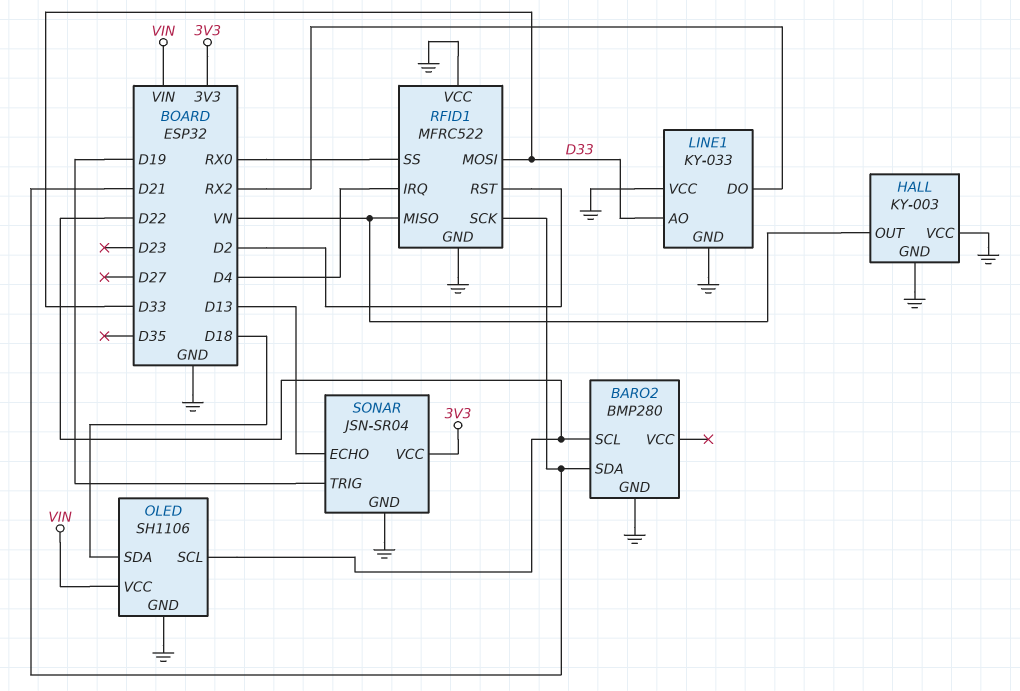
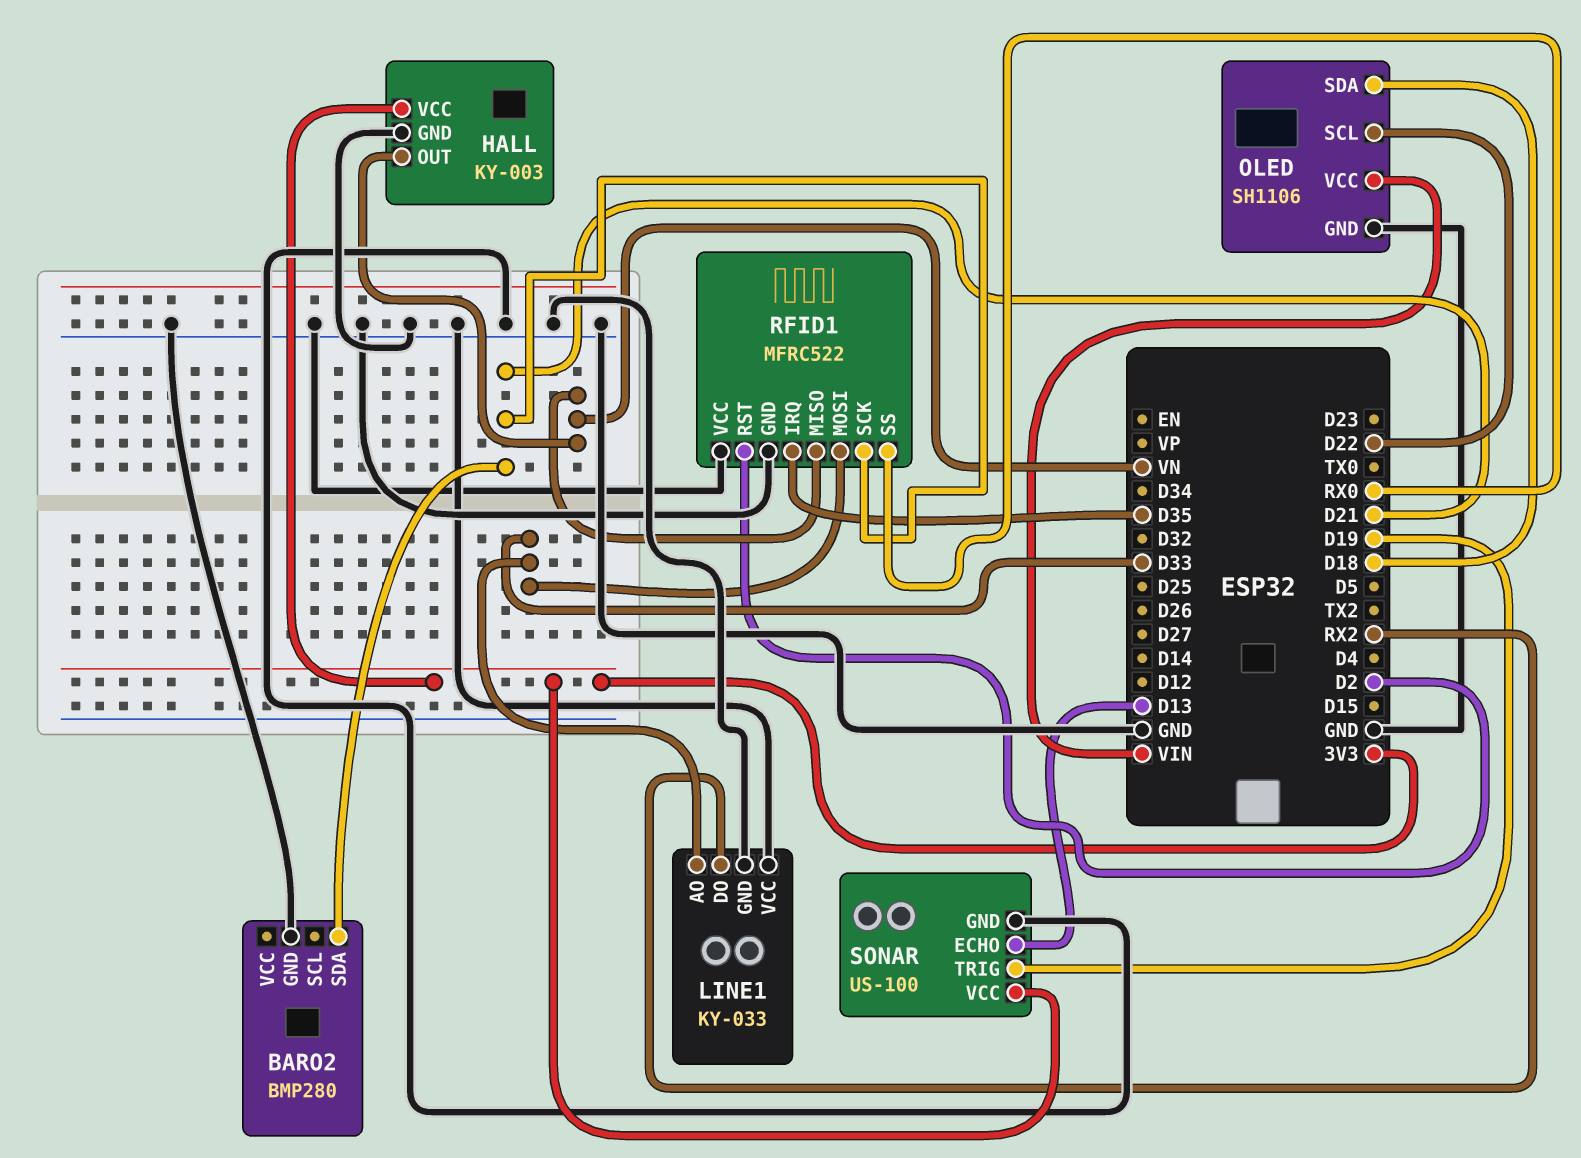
BARO2 pin SCL: D22 -> none
HALL pin VCC: GND -> 3V3
RFID1 pin IRQ: D4 -> D35
SONAR: JSN-SR04 -> US-100

